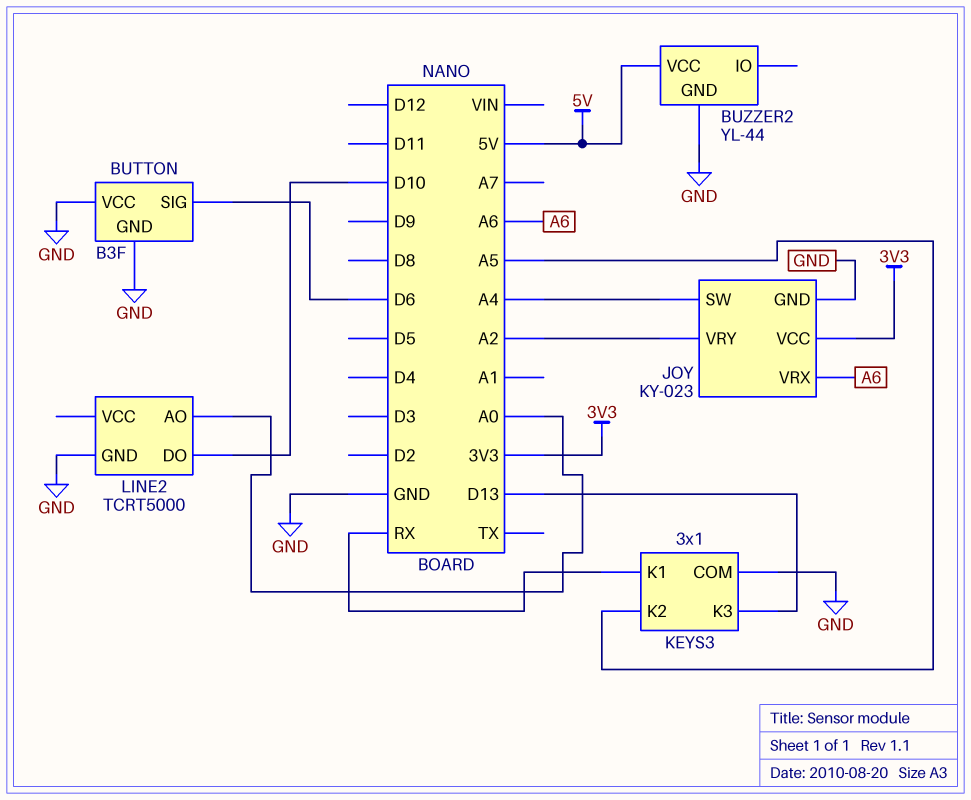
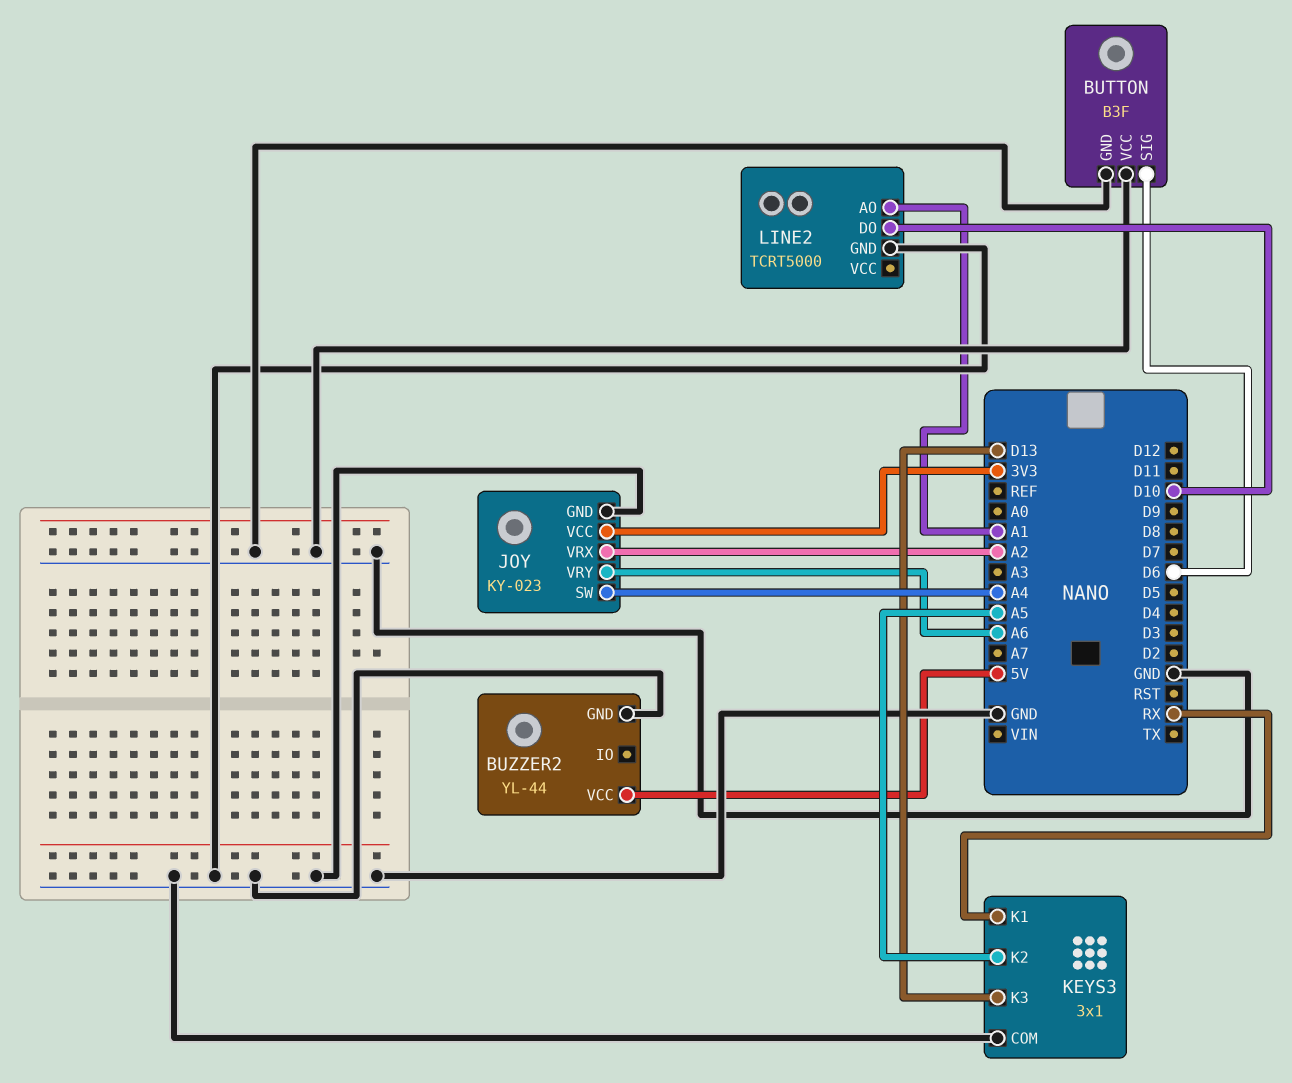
JOY pin VRX: A6 -> A2
JOY pin VRY: A2 -> A6
LINE2 pin AO: A0 -> A1

